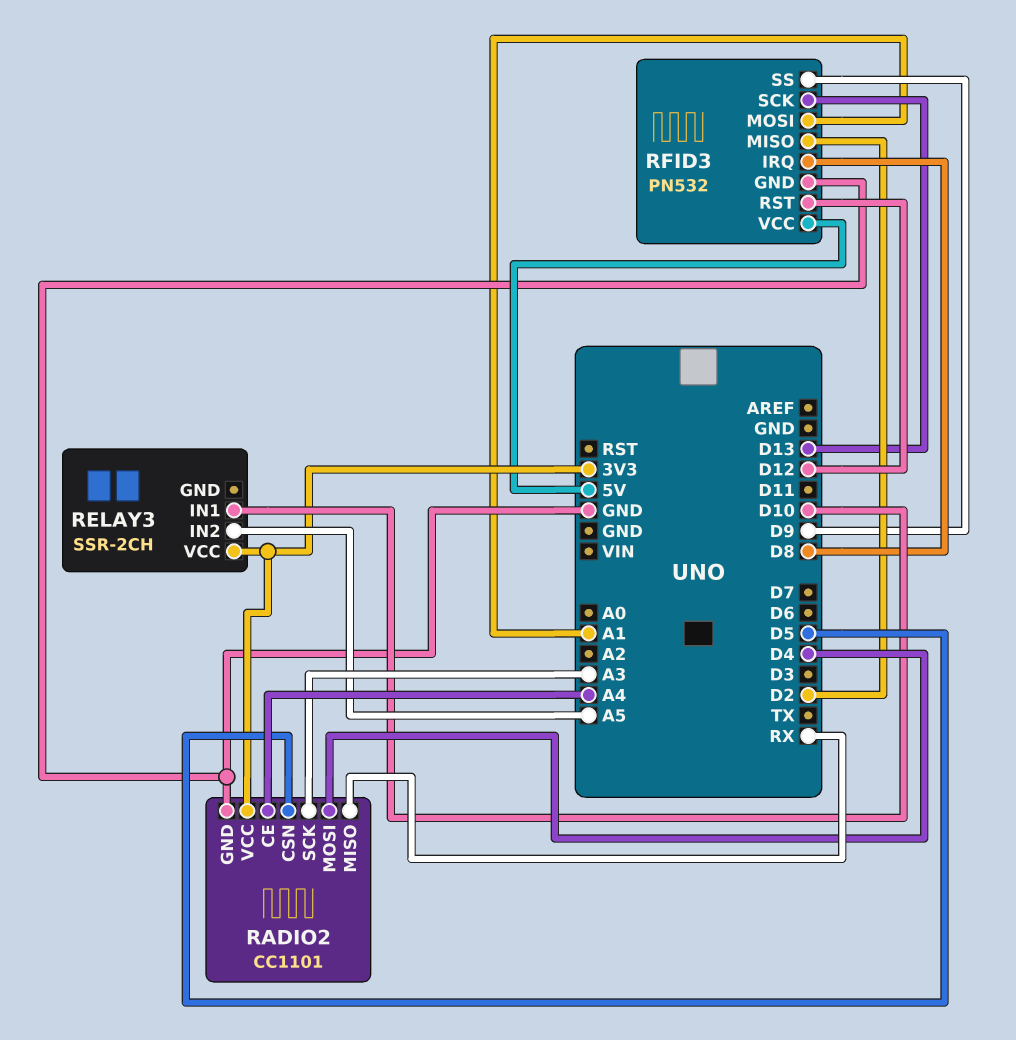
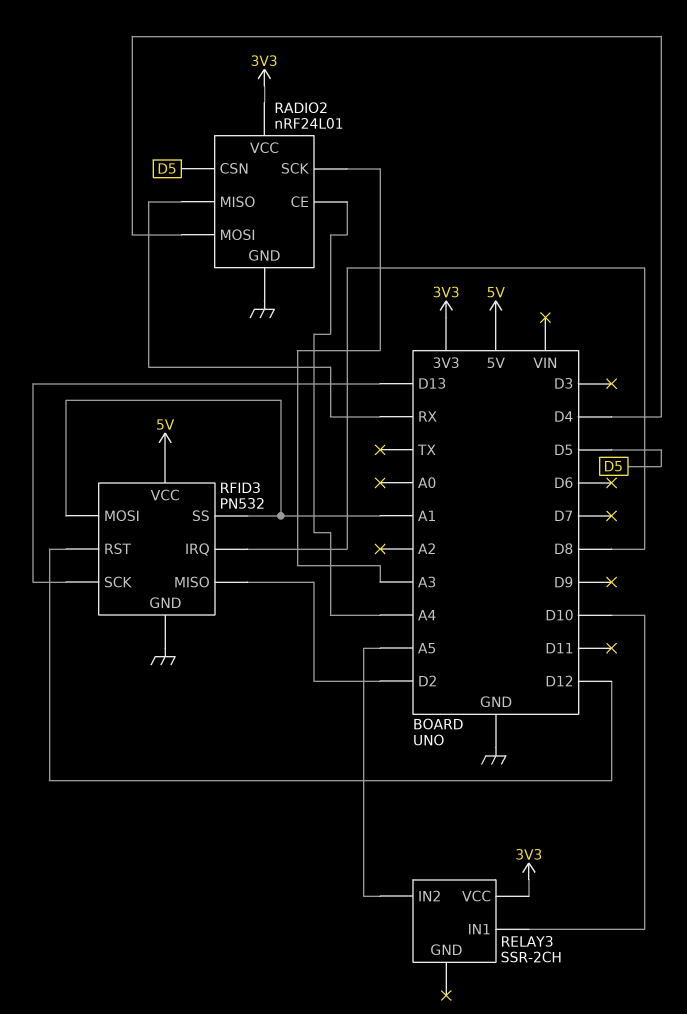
RADIO2: CC1101 -> nRF24L01
RFID3 pin SS: D9 -> A1

